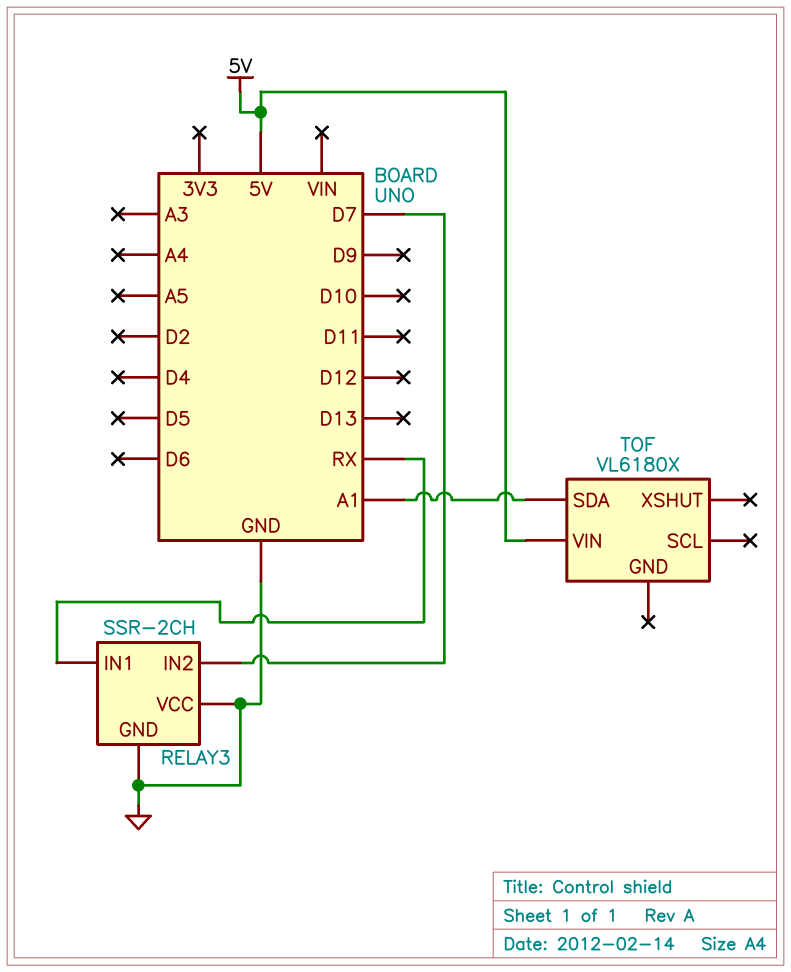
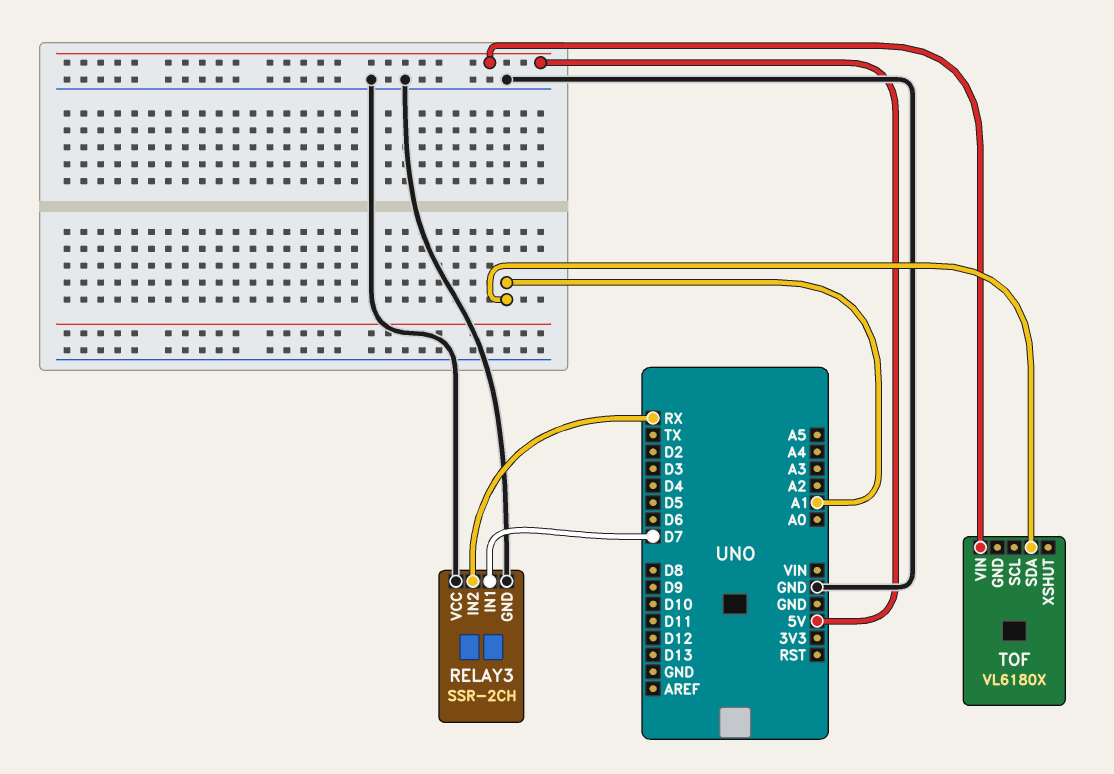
RELAY3 pin IN1: RX -> D7
RELAY3 pin IN2: D7 -> RX

